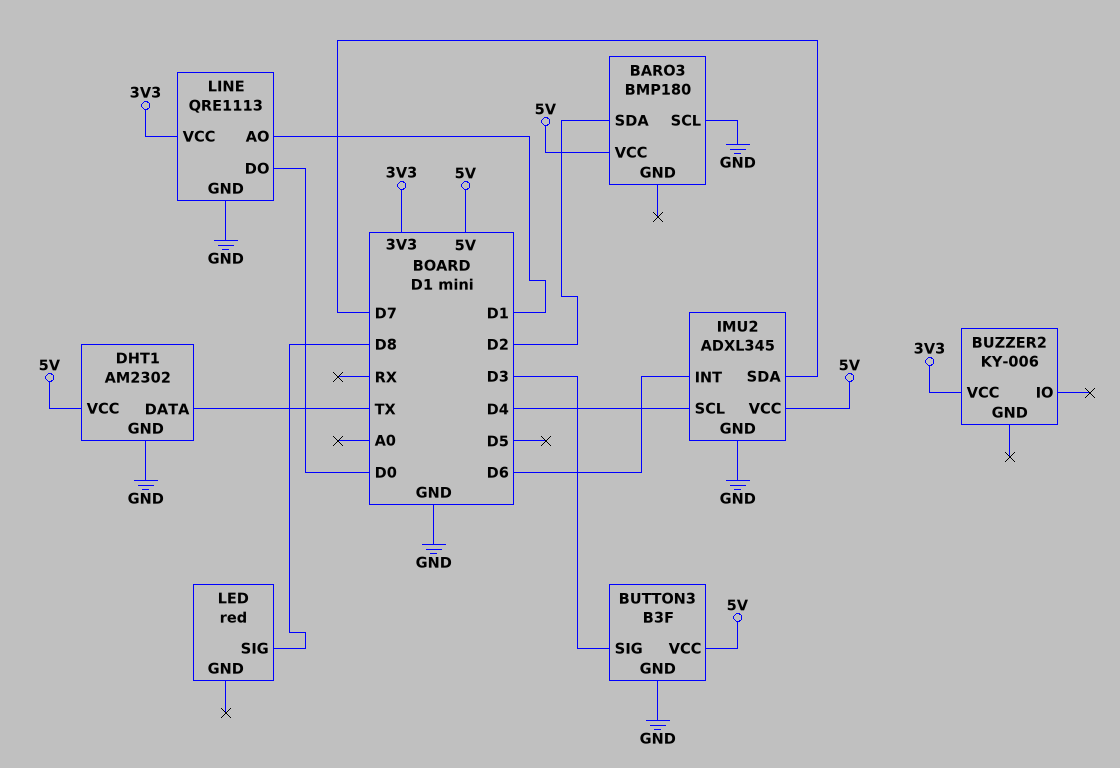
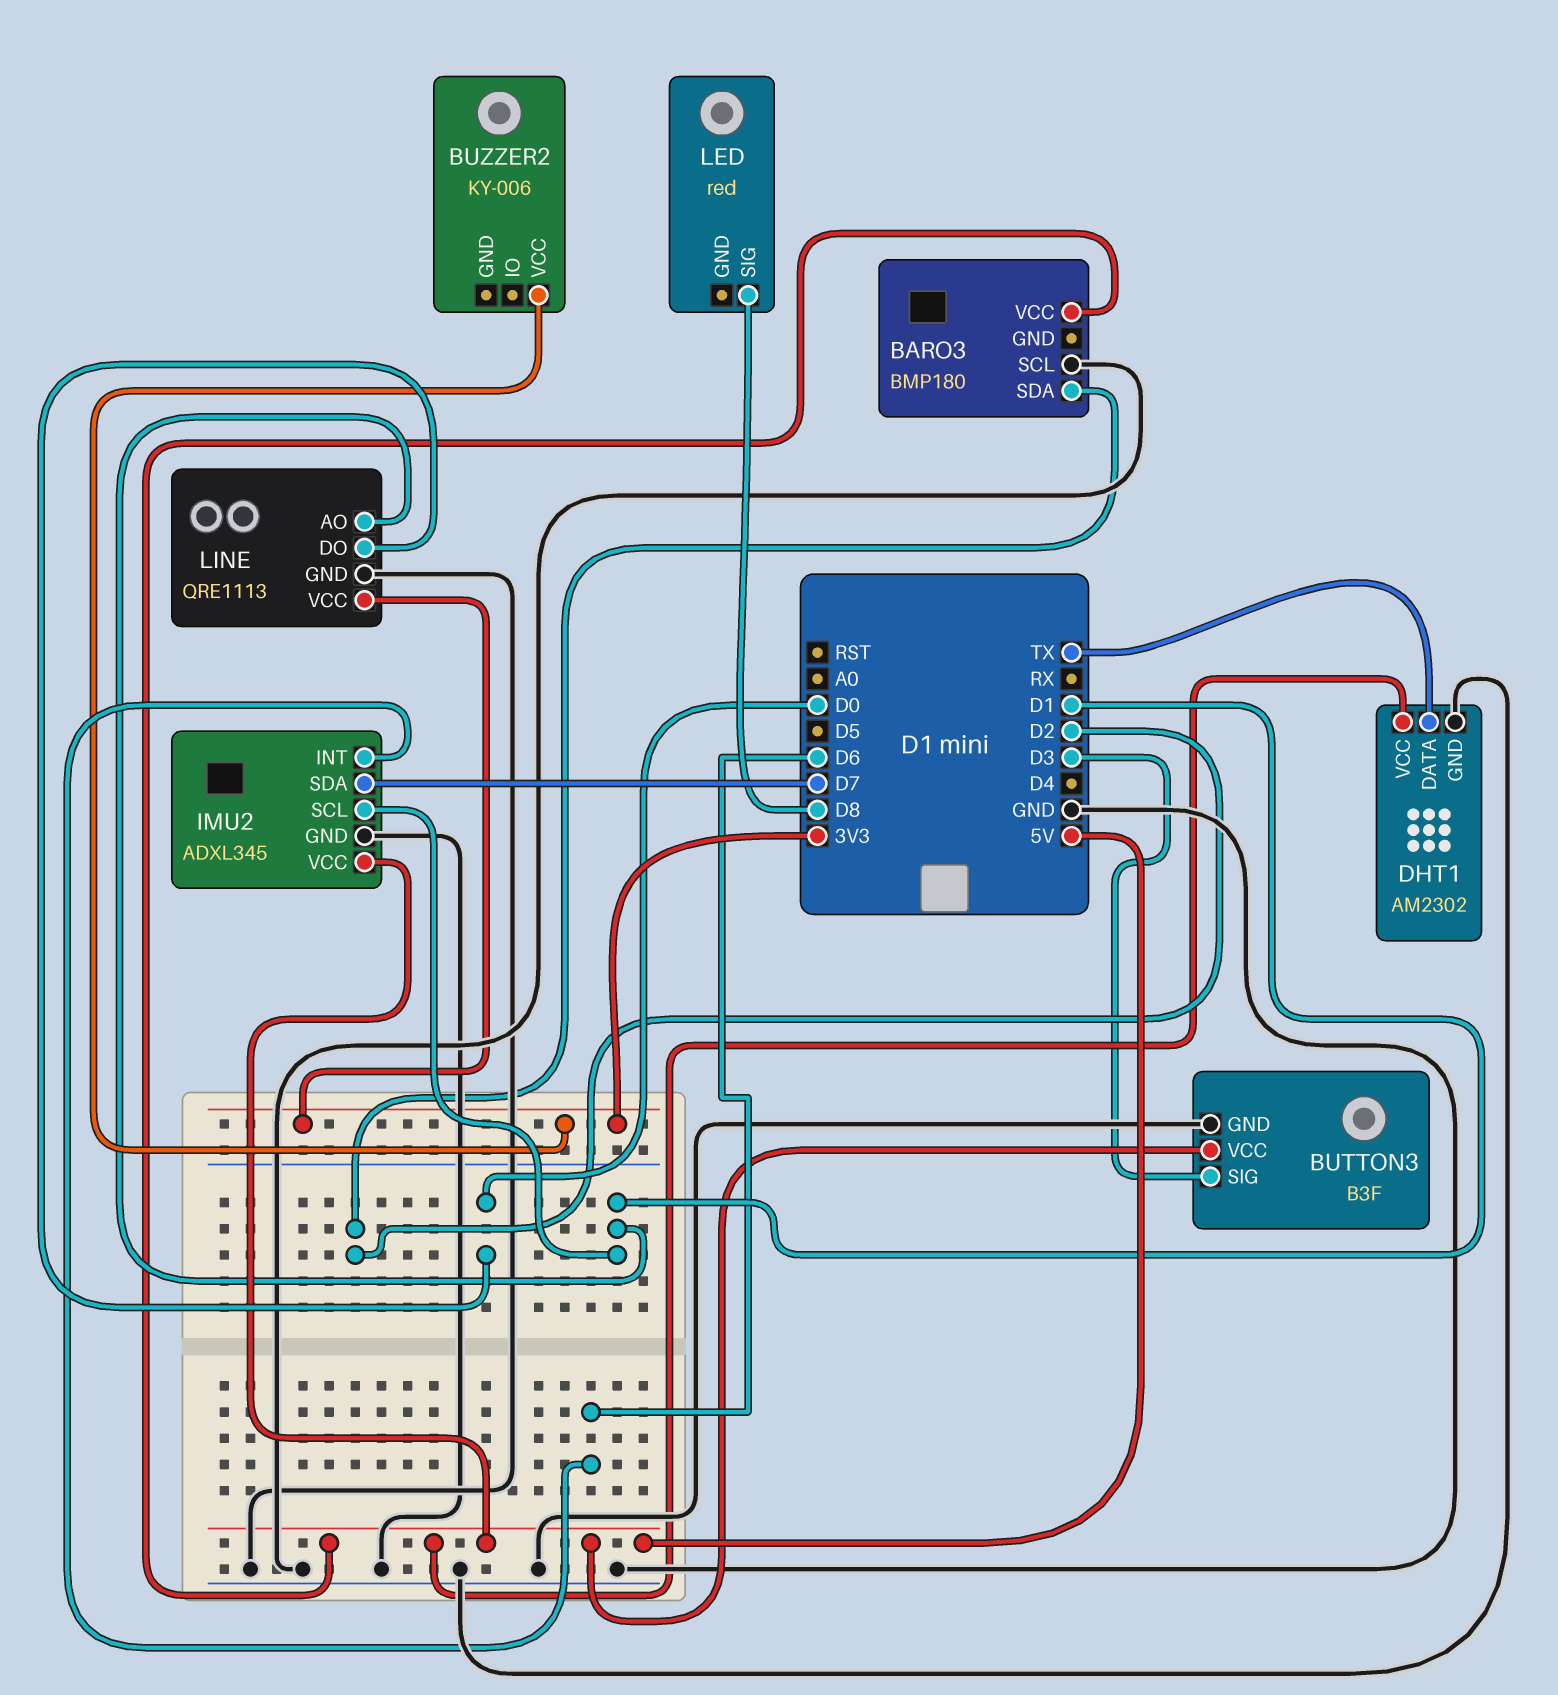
IMU2 pin SCL: D4 -> D1

